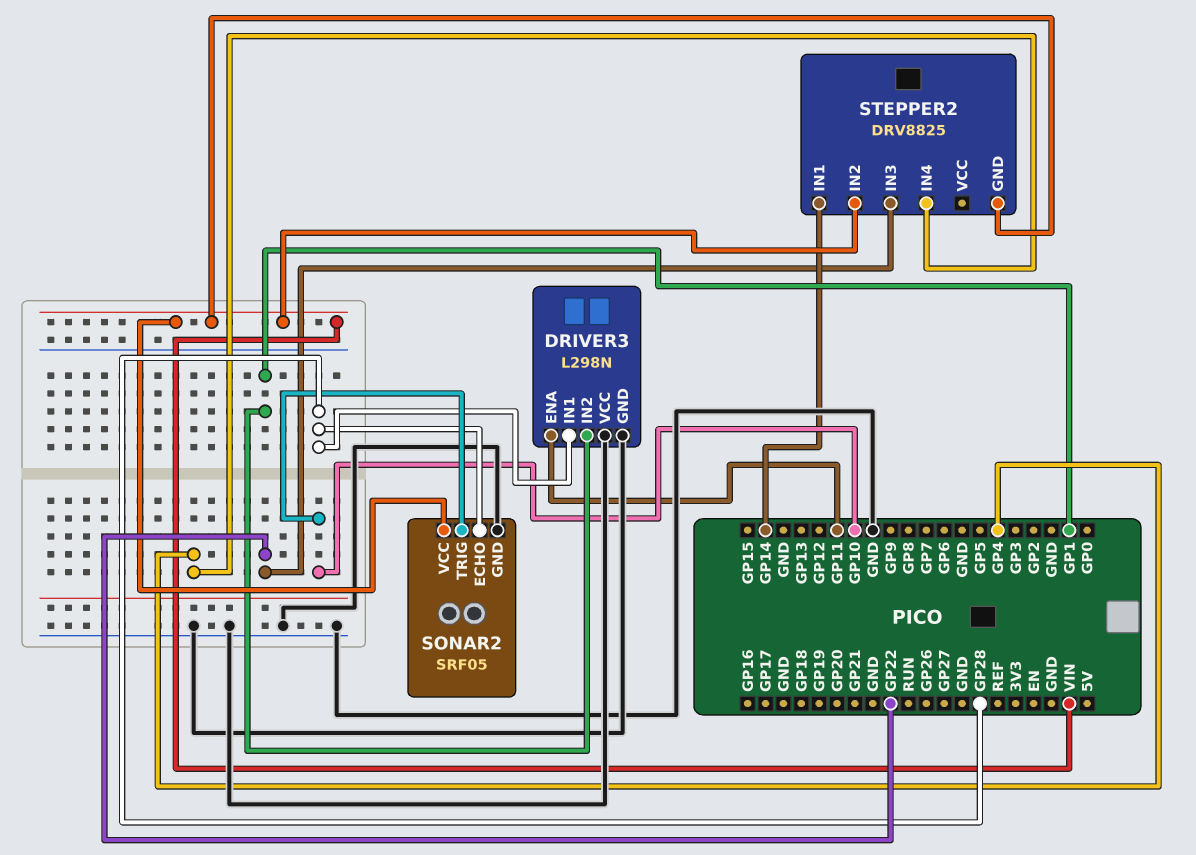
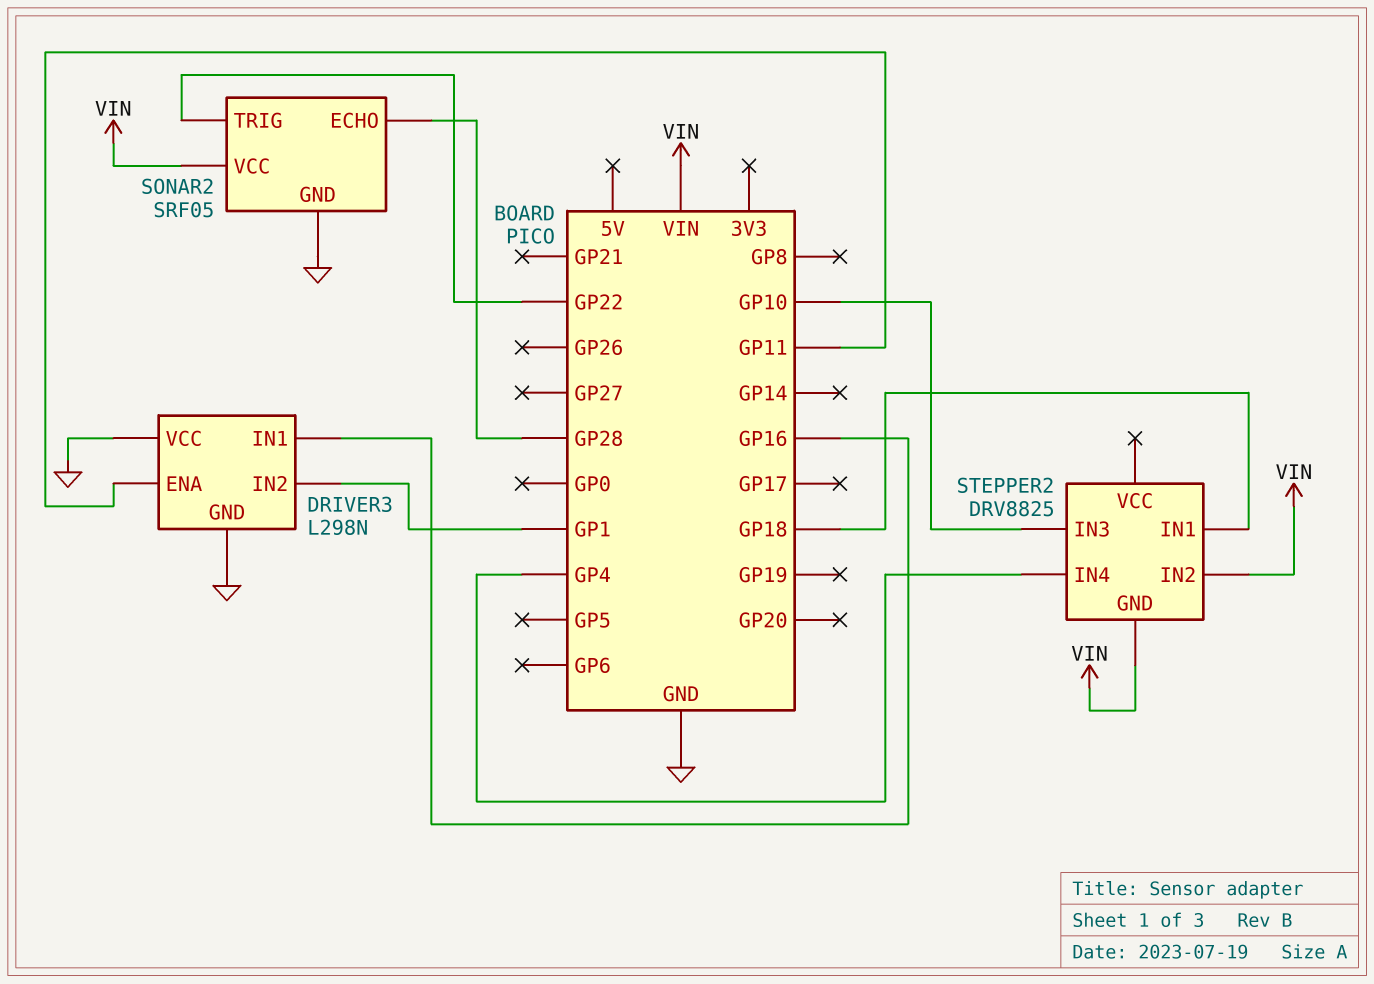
DRIVER3 pin IN1: GP28 -> GP16
SONAR2 pin TRIG: GP10 -> GP22
STEPPER2 pin IN1: GP14 -> GP18
STEPPER2 pin IN3: GP22 -> GP10

